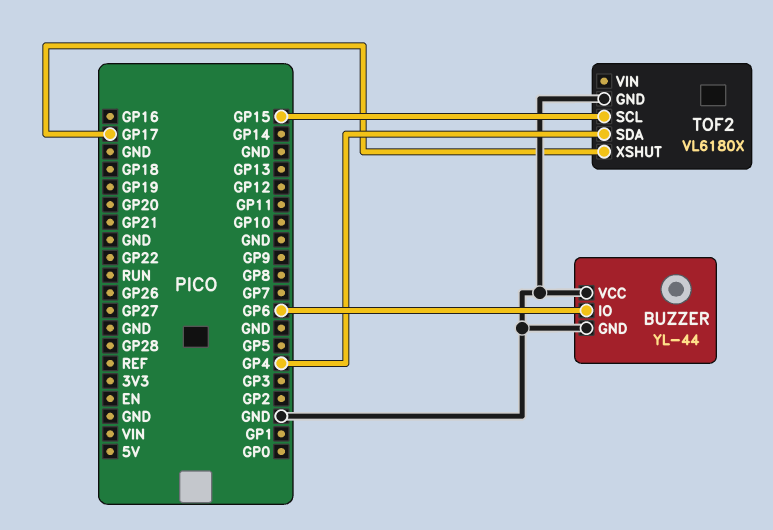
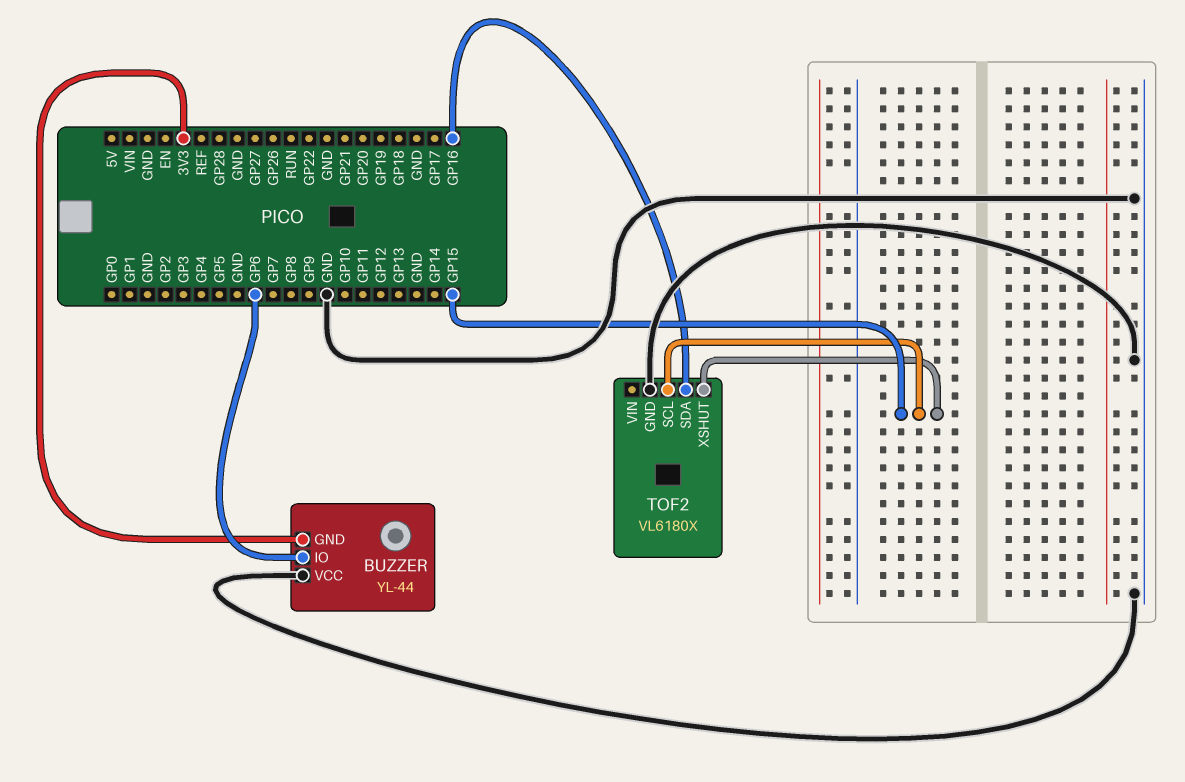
BUZZER pin GND: GND -> 3V3
TOF2 pin SDA: GP4 -> GP16
TOF2 pin XSHUT: GP17 -> GP15

